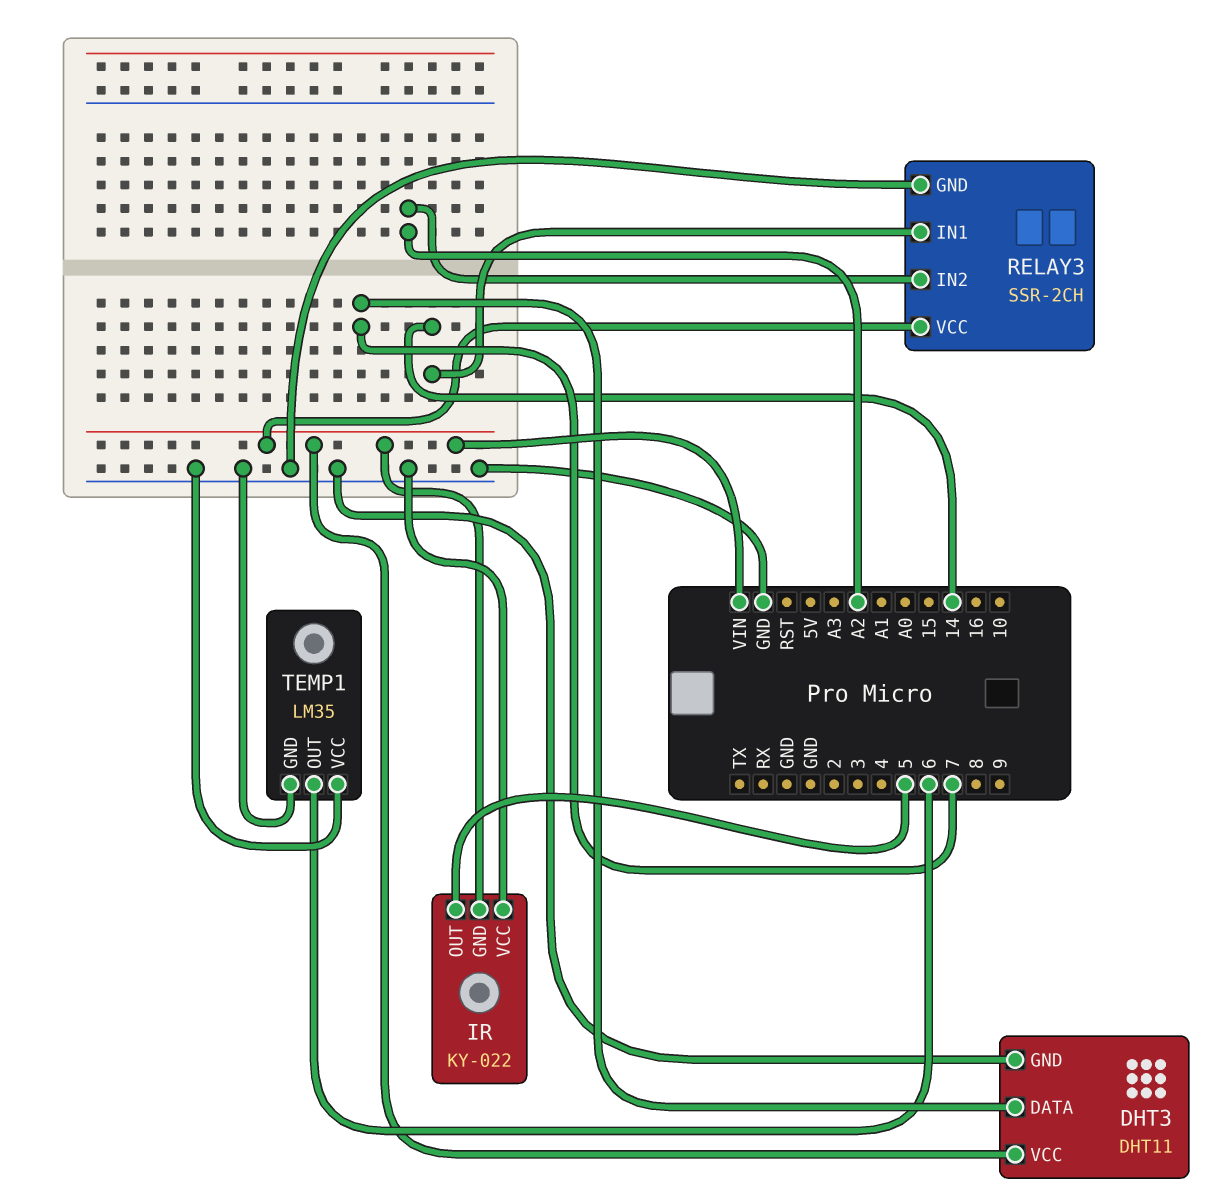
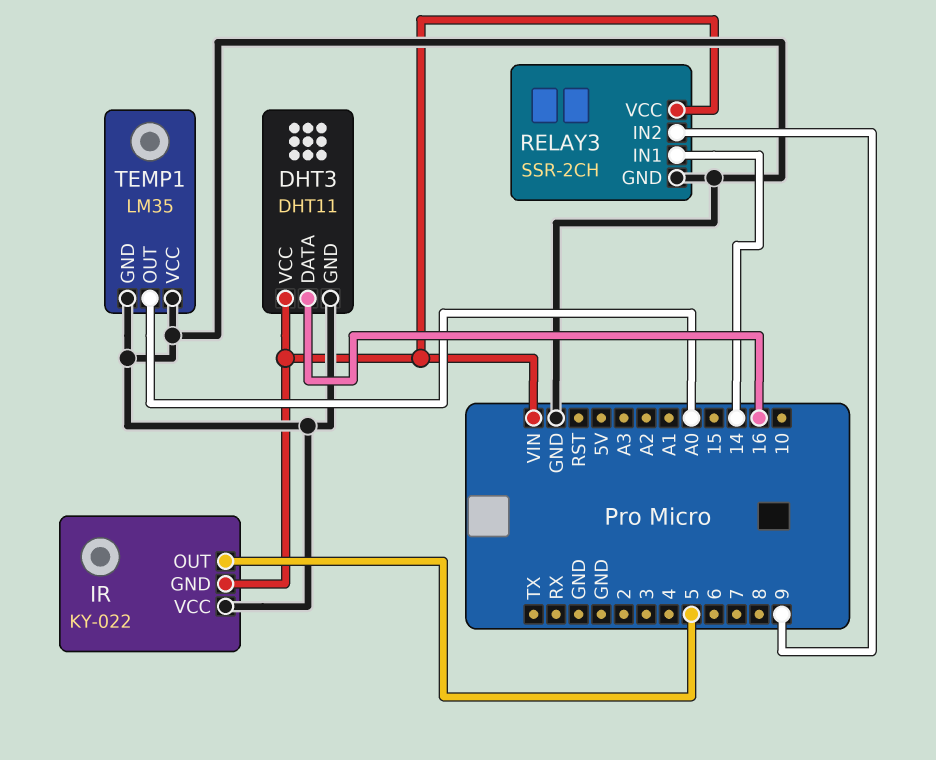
DHT3 pin DATA: 7 -> 16
RELAY3 pin IN2: A2 -> 9
TEMP1 pin OUT: 6 -> A0

